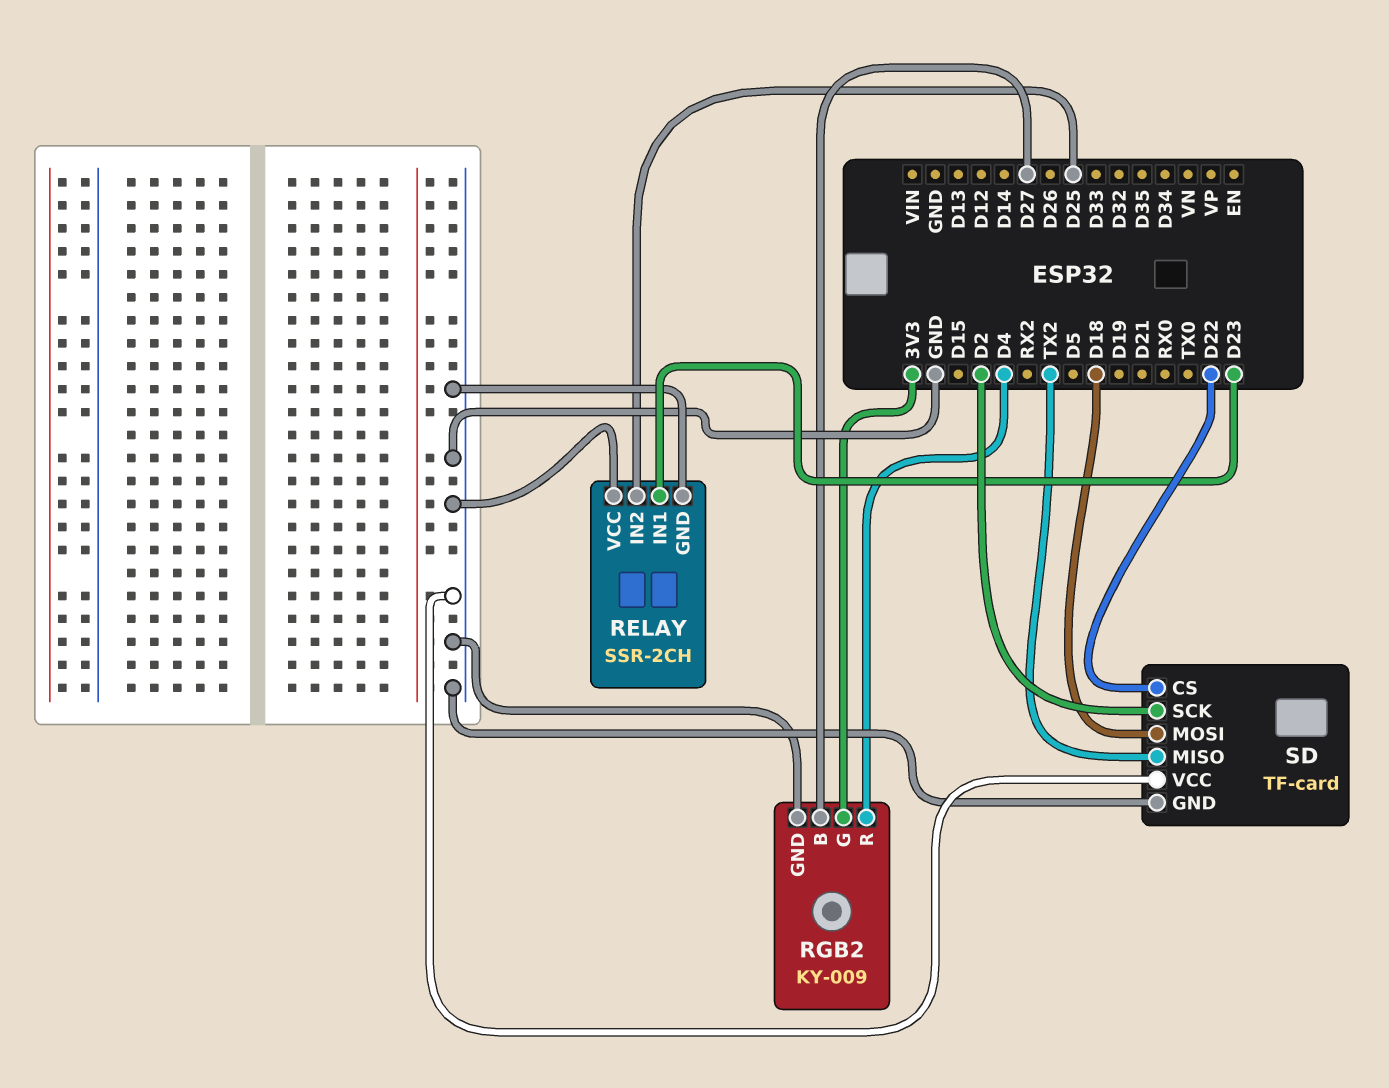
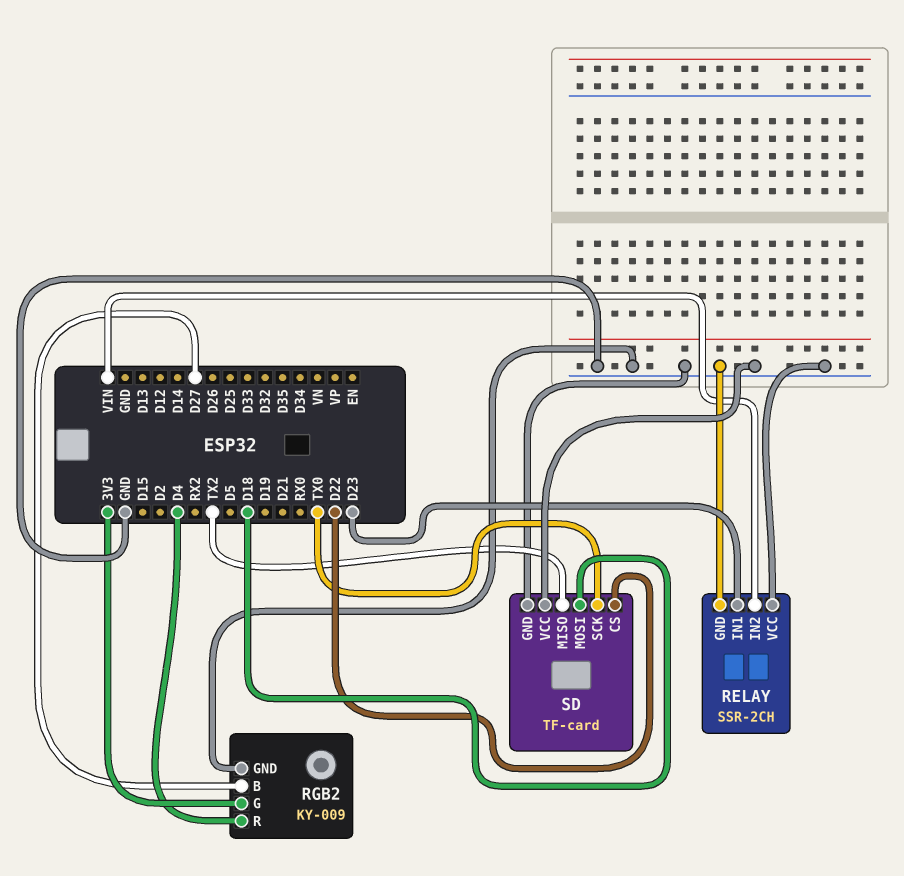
RELAY pin IN2: D25 -> VIN
SD pin SCK: D2 -> TX0

